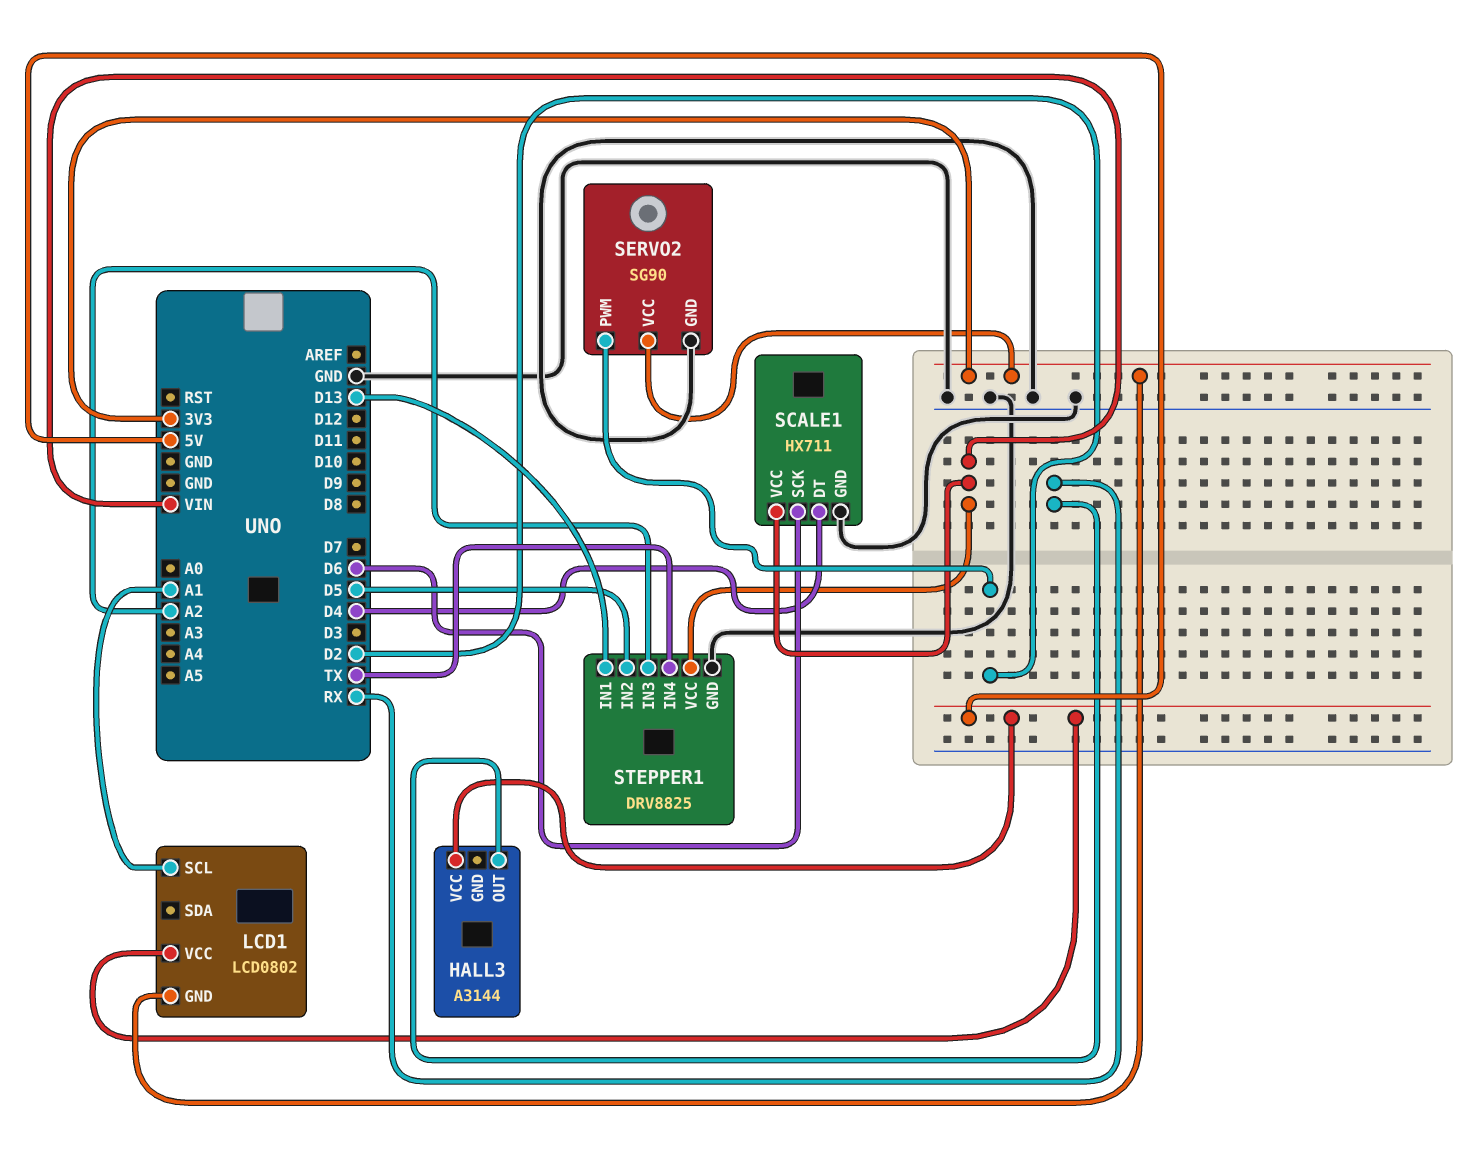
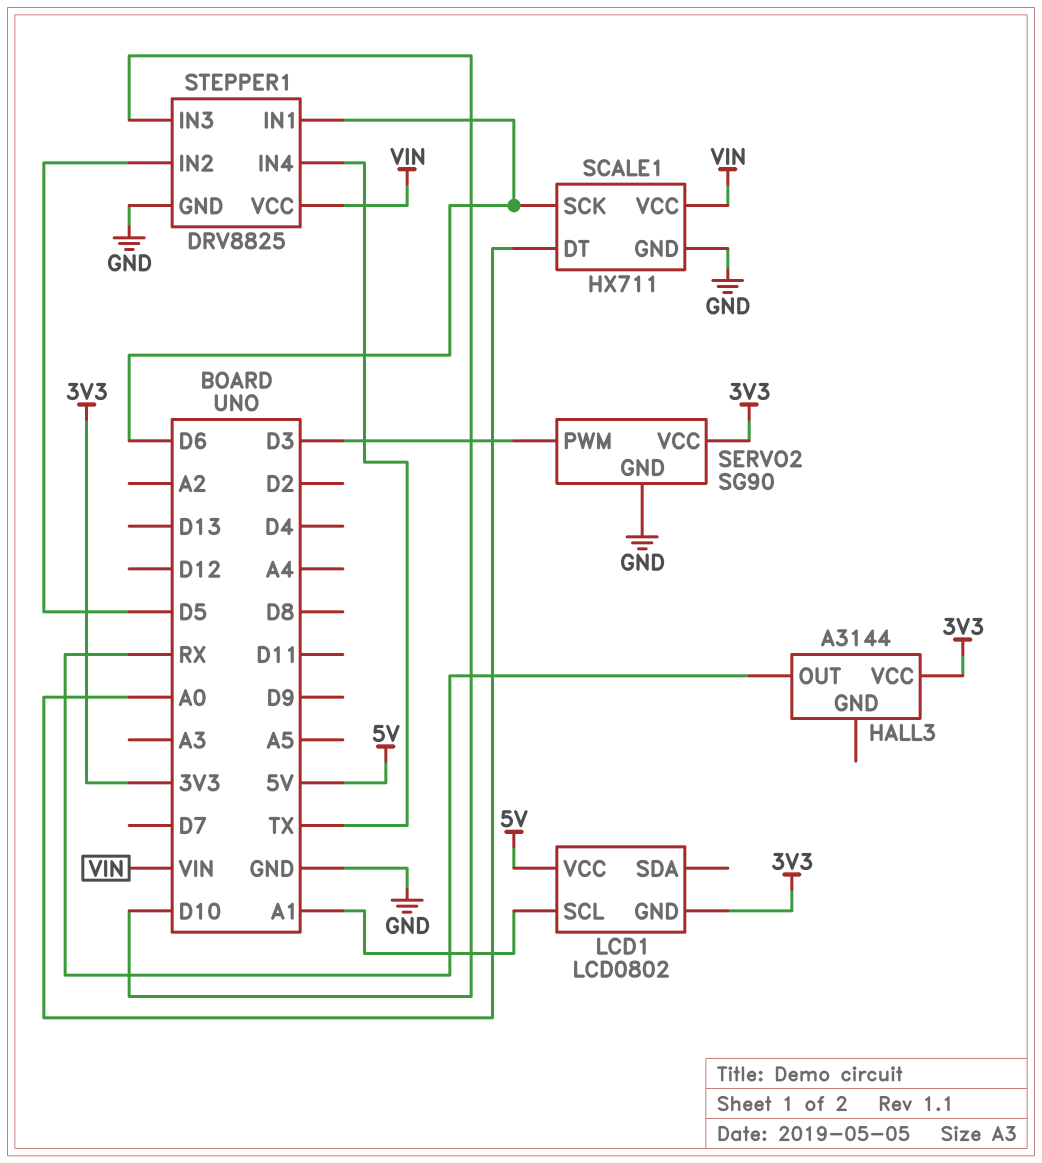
HALL3 pin VCC: 5V -> 3V3
SCALE1 pin DT: D4 -> A0
SERVO2 pin PWM: D2 -> D3
STEPPER1 pin IN1: D13 -> D6
STEPPER1 pin IN3: A2 -> D10

